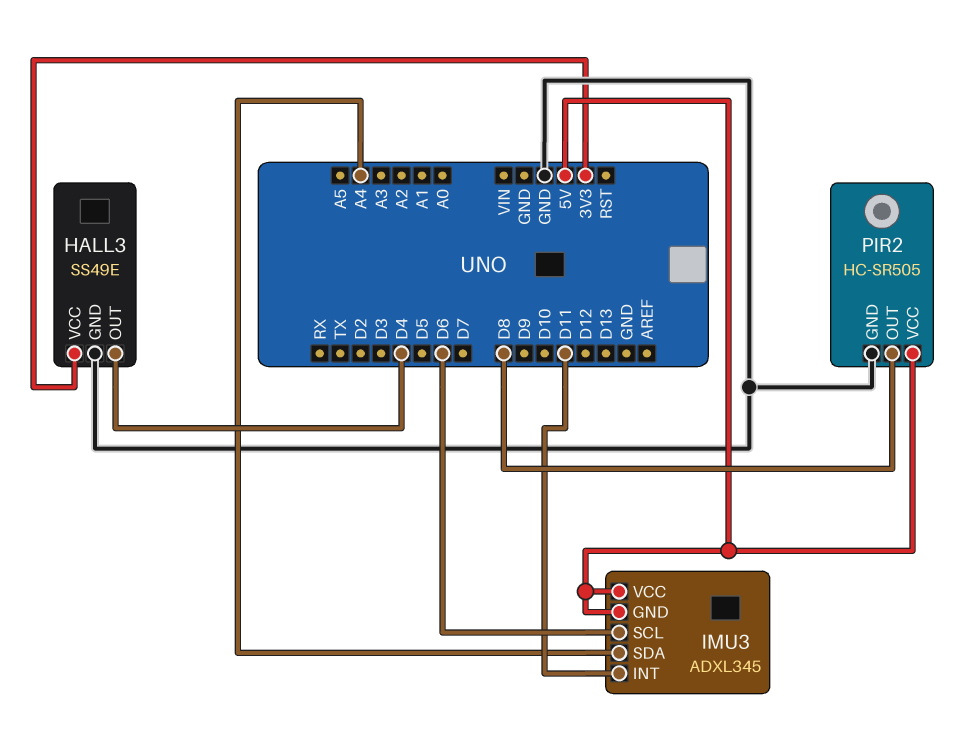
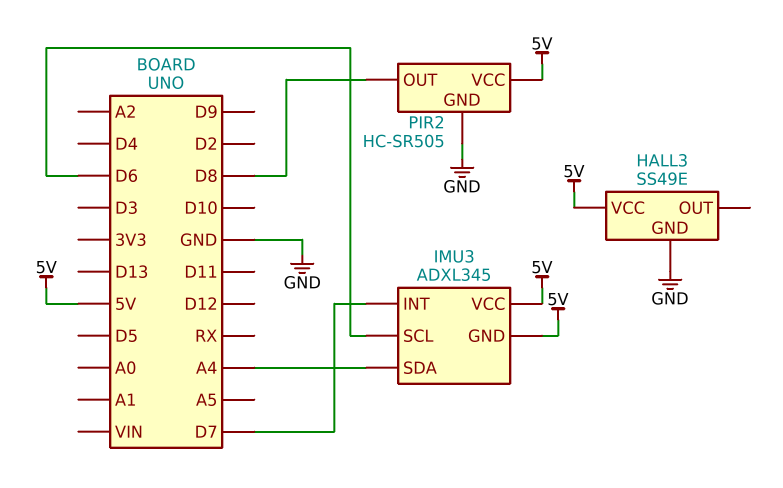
HALL3 pin OUT: D4 -> none
HALL3 pin VCC: 3V3 -> 5V
IMU3 pin INT: D11 -> D7

